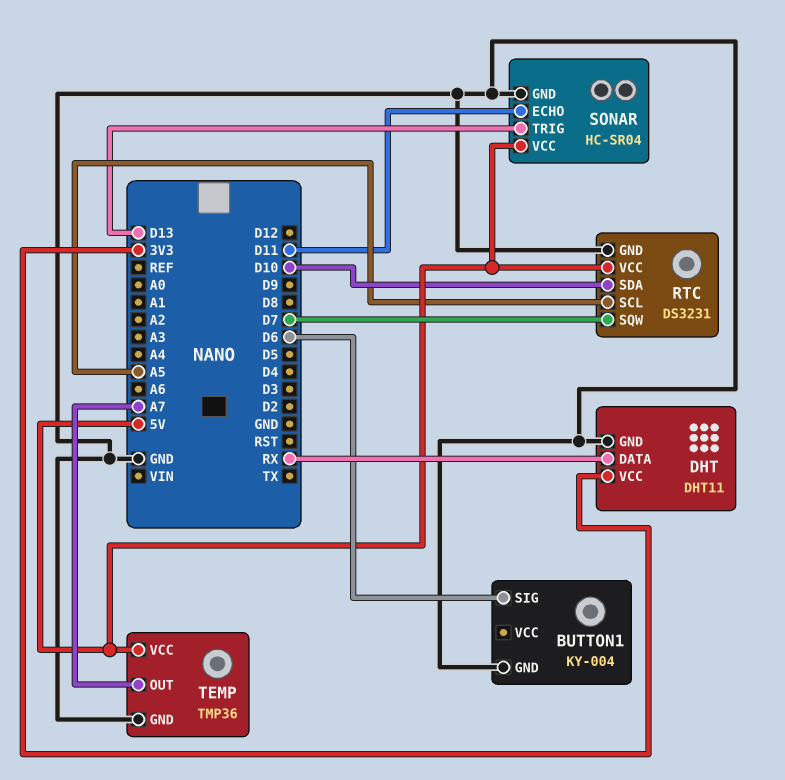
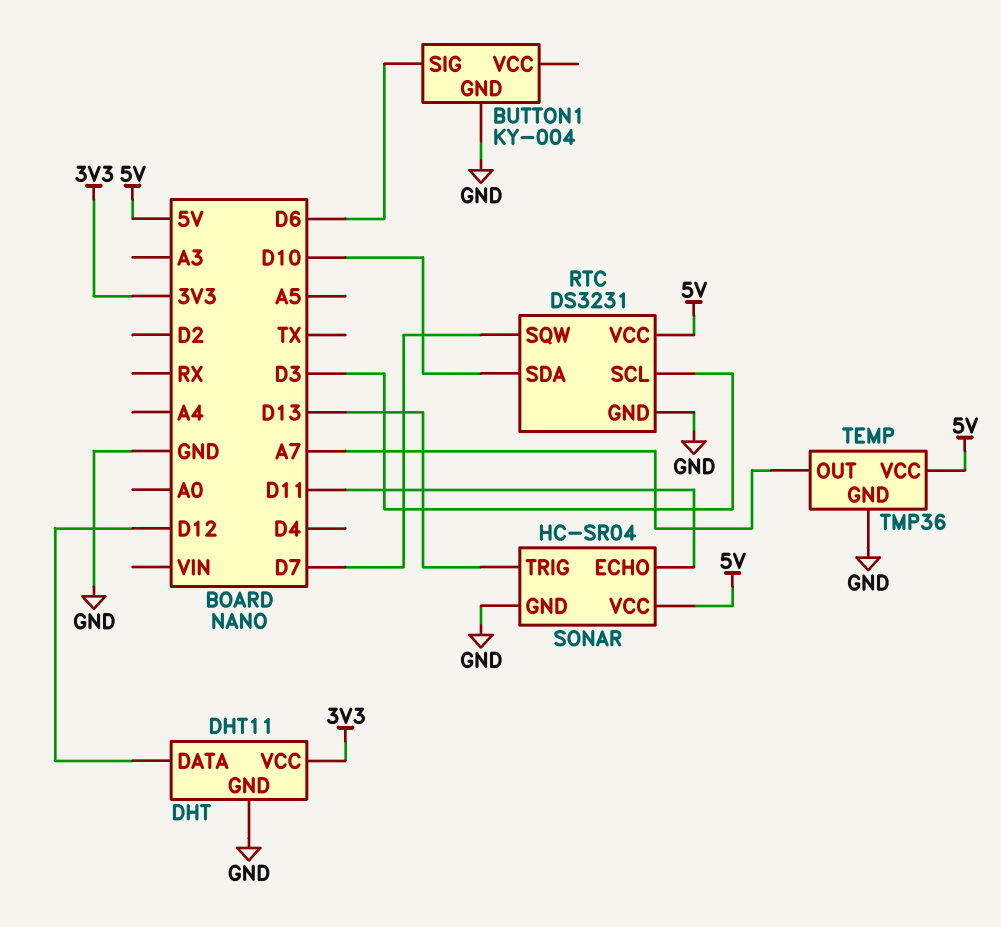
DHT pin DATA: RX -> D12
RTC pin SCL: A5 -> D3

